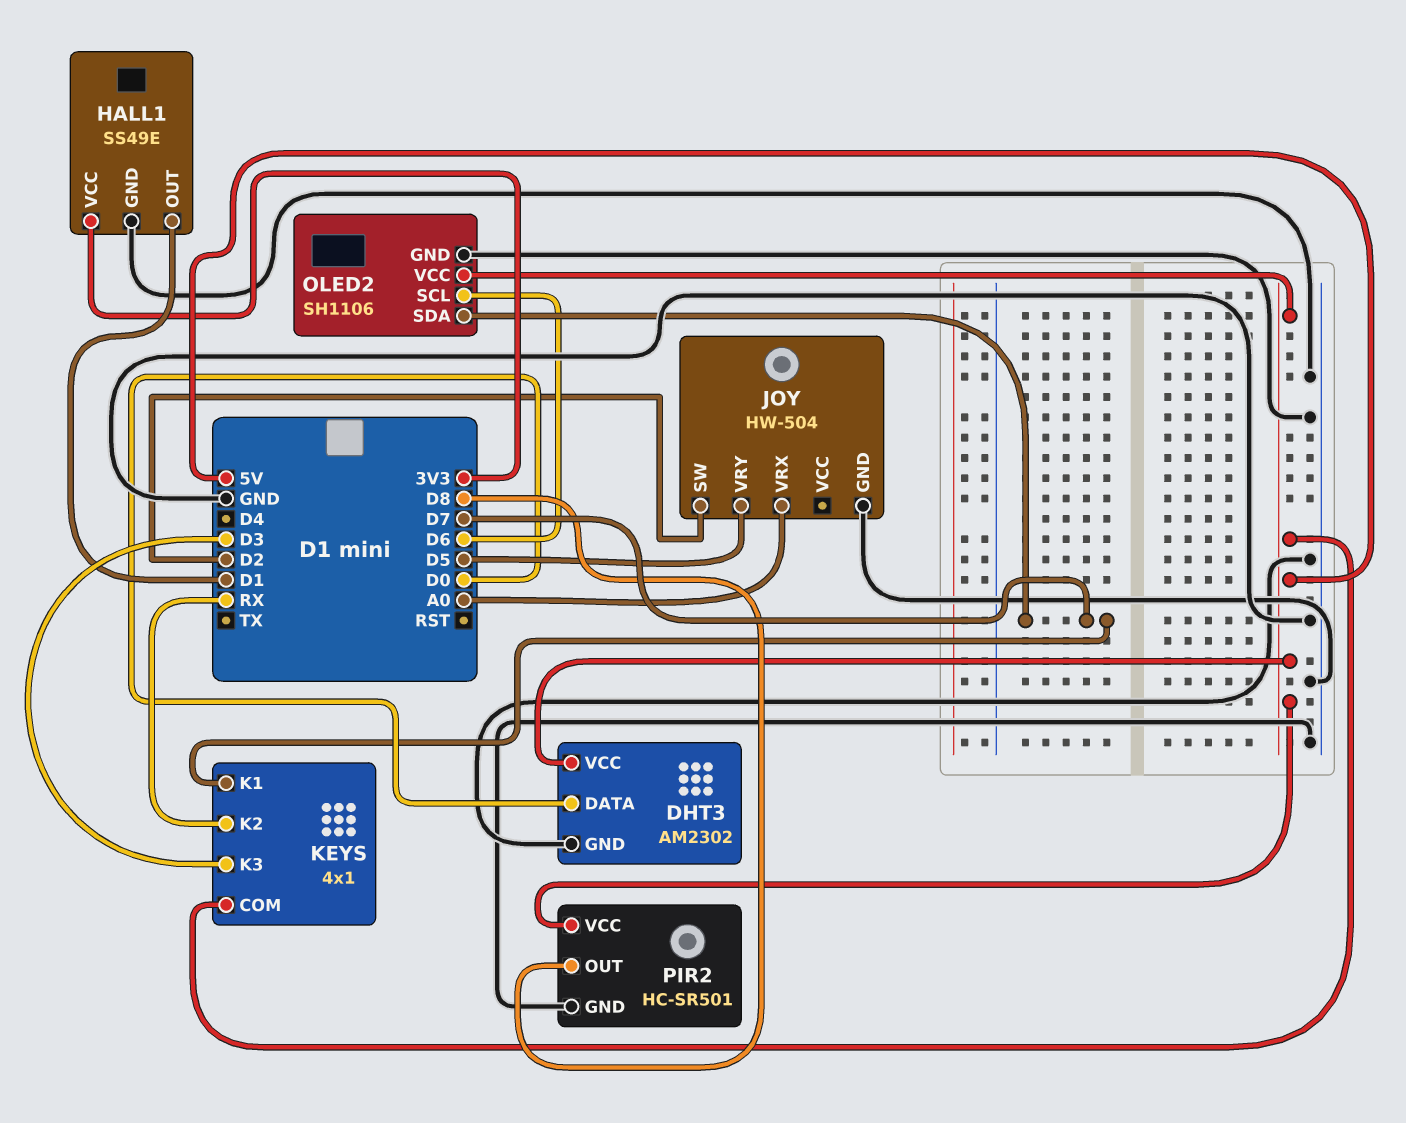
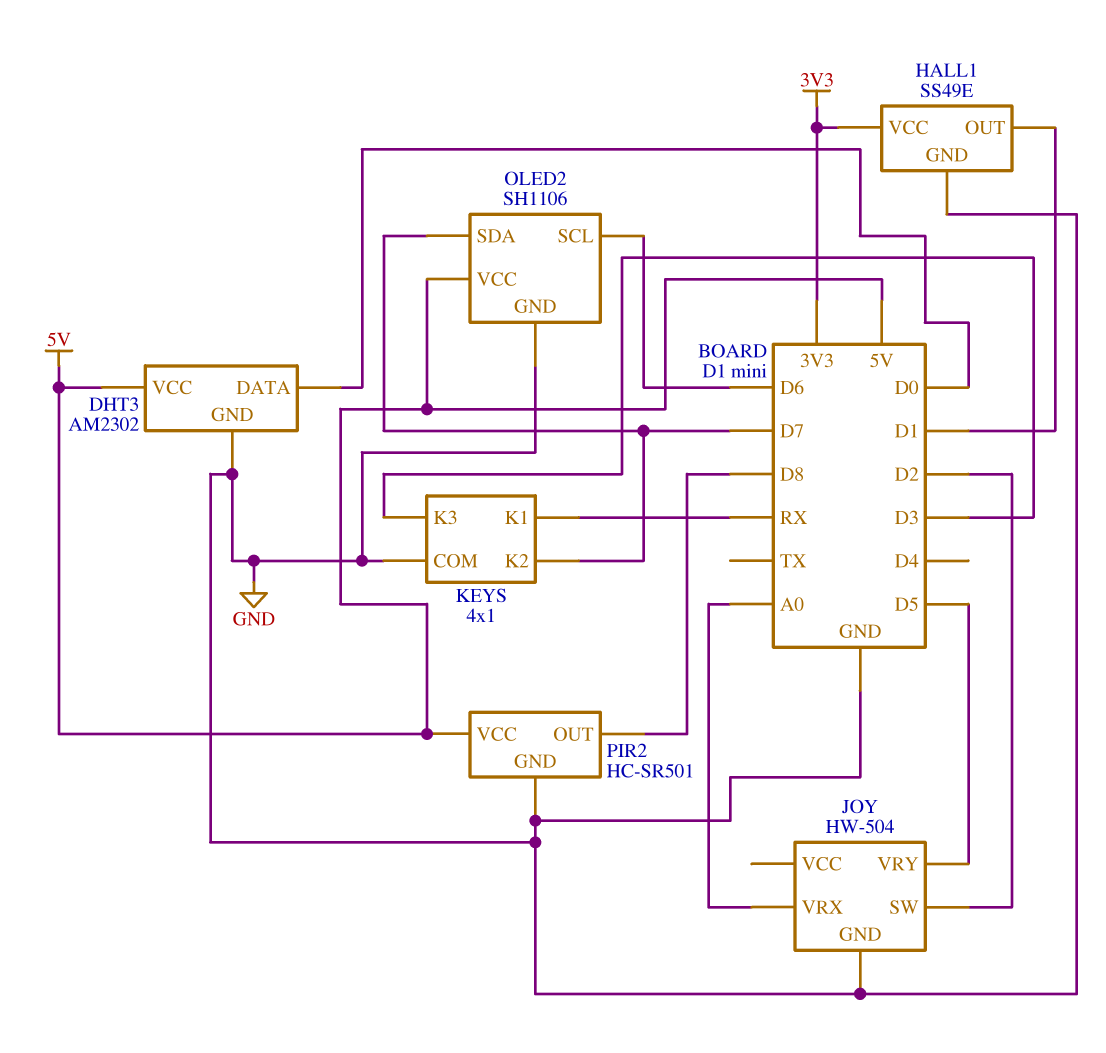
KEYS pin COM: 5V -> GND
KEYS pin K1: D7 -> RX
KEYS pin K2: RX -> D7

